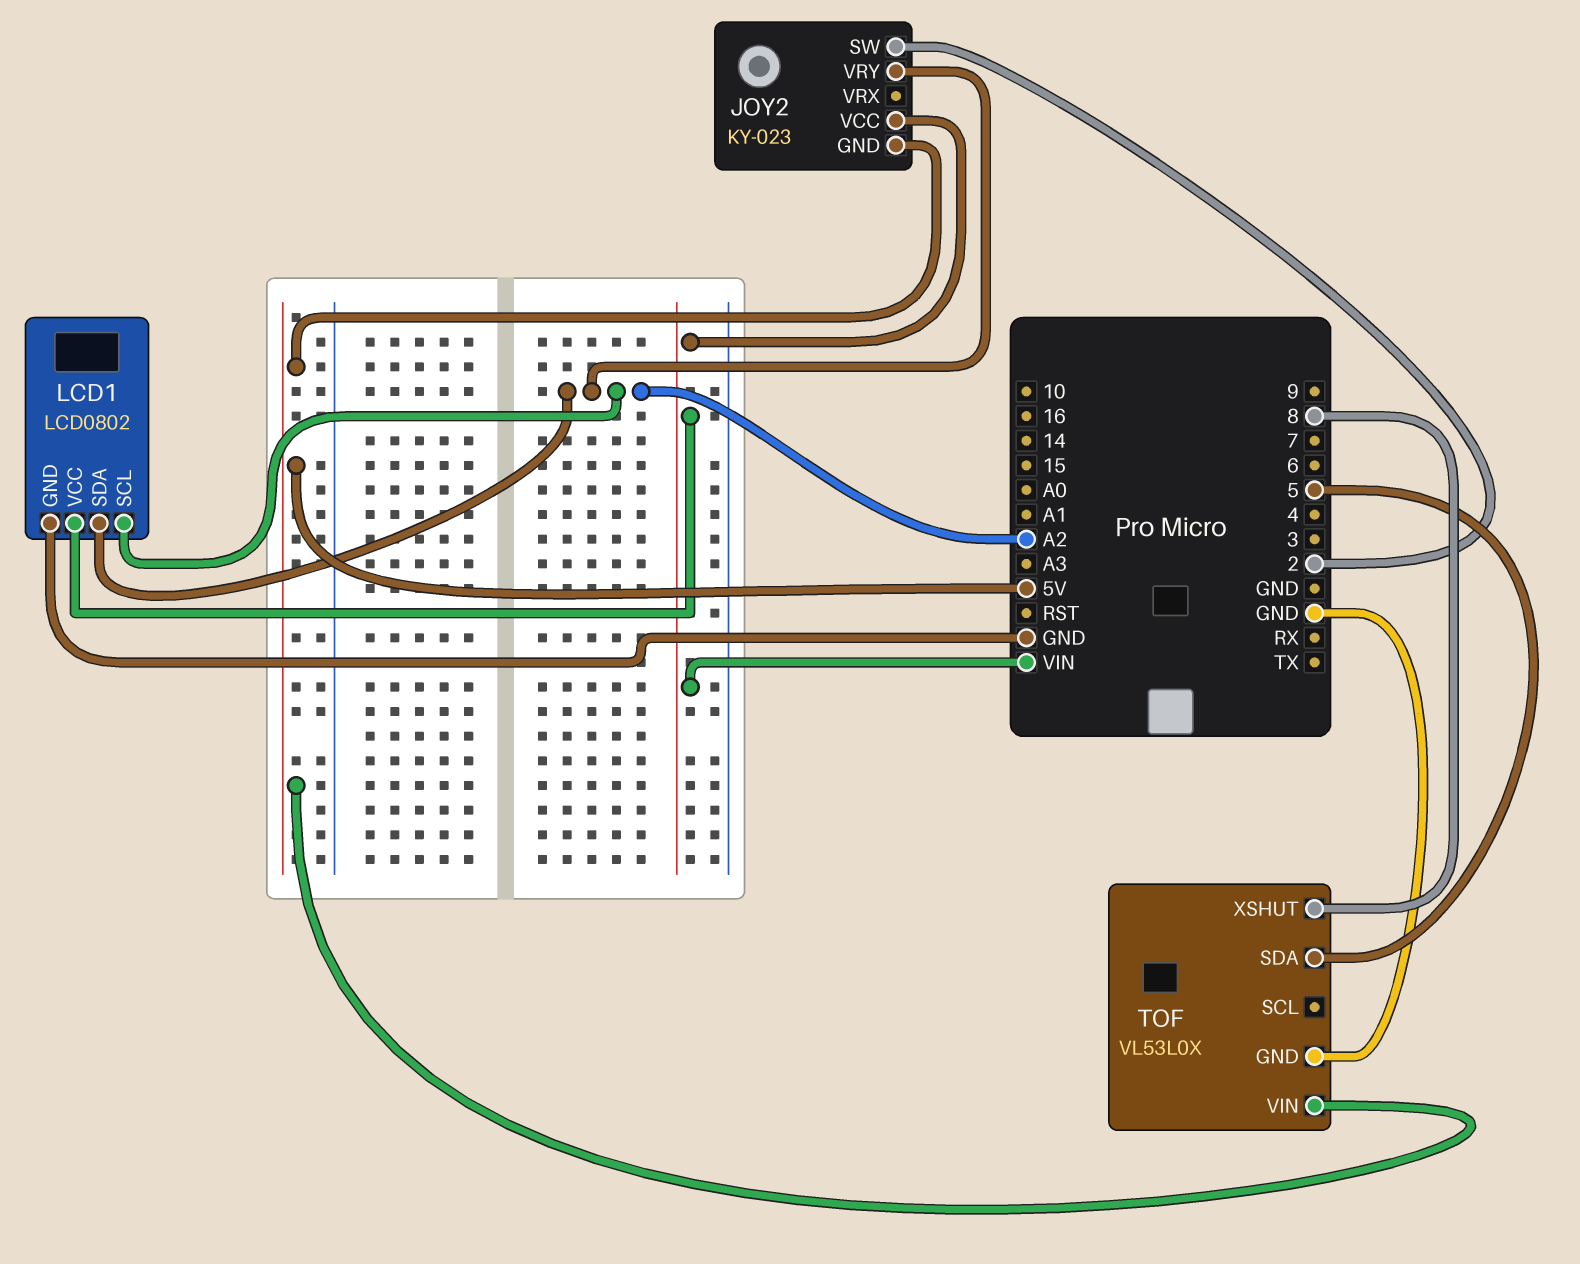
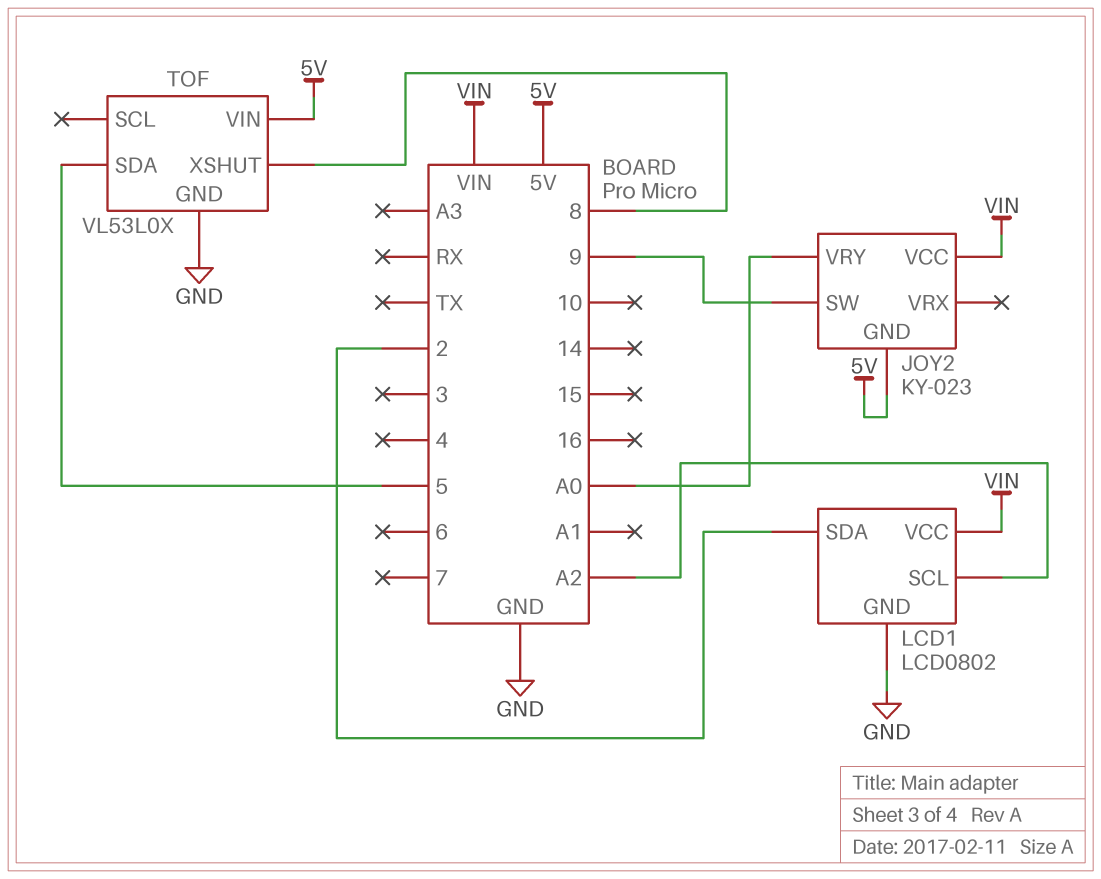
JOY2 pin SW: 2 -> 9
JOY2 pin VRY: A2 -> A0
LCD1 pin SDA: A2 -> 2

